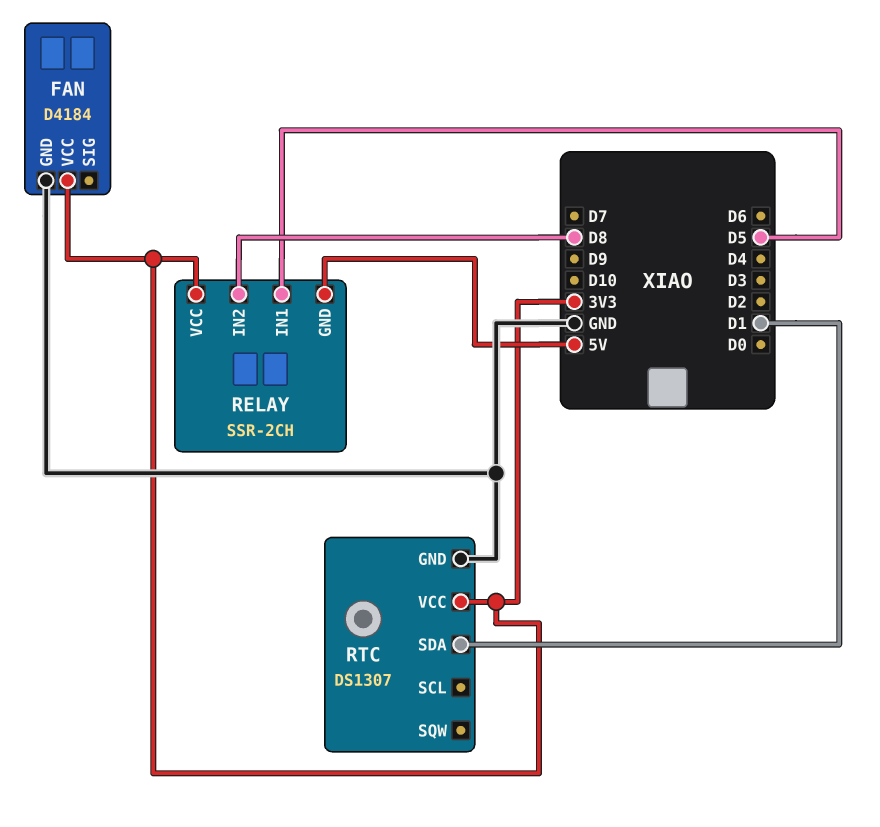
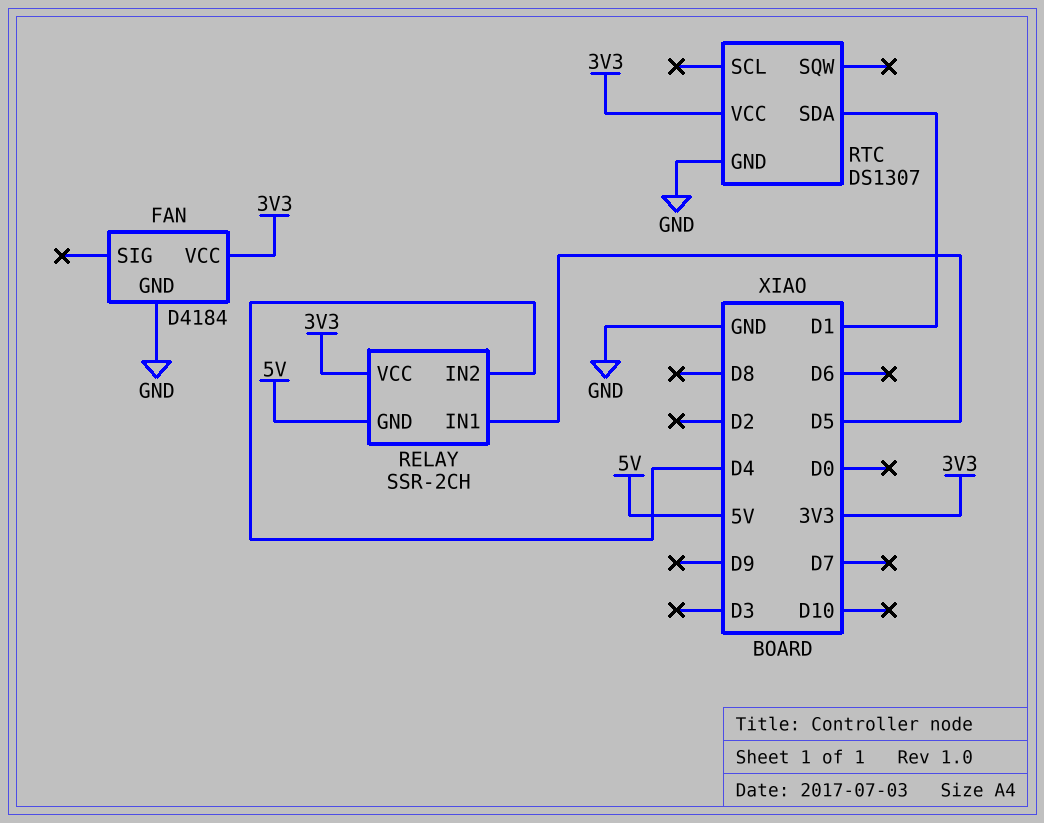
RELAY pin IN2: D8 -> D4

